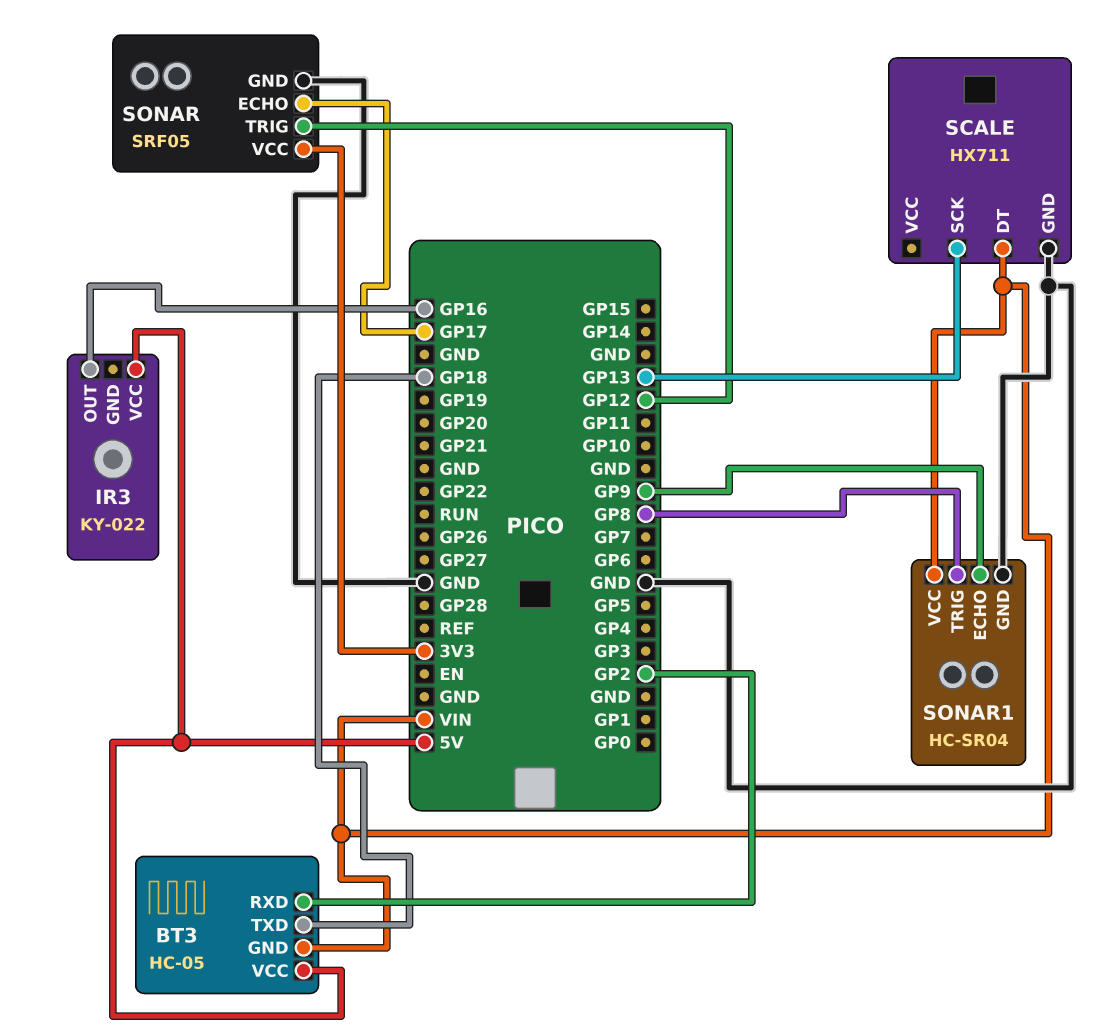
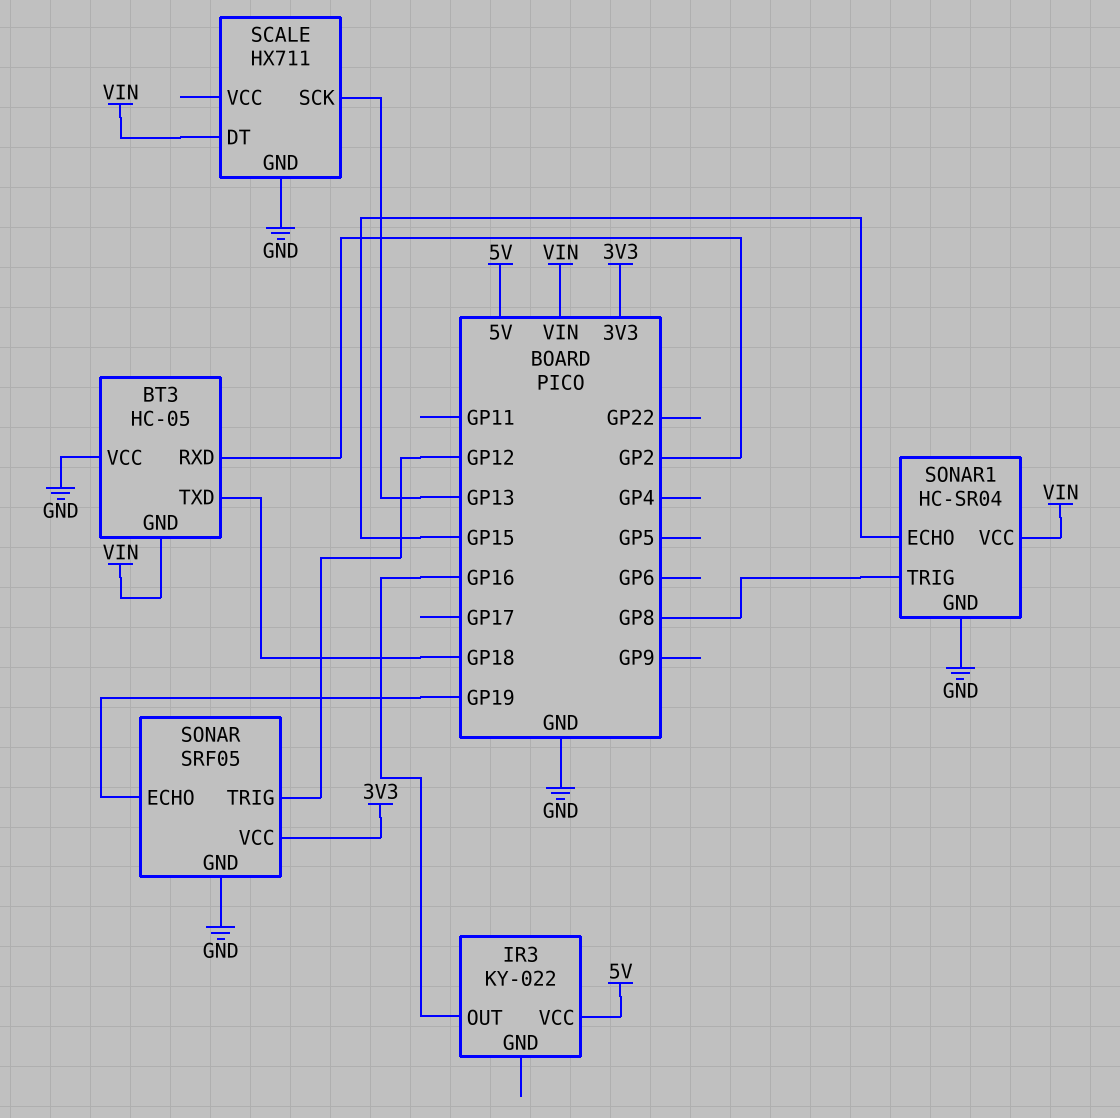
BT3 pin VCC: 5V -> GND
SONAR pin ECHO: GP17 -> GP19
SONAR1 pin ECHO: GP9 -> GP15

